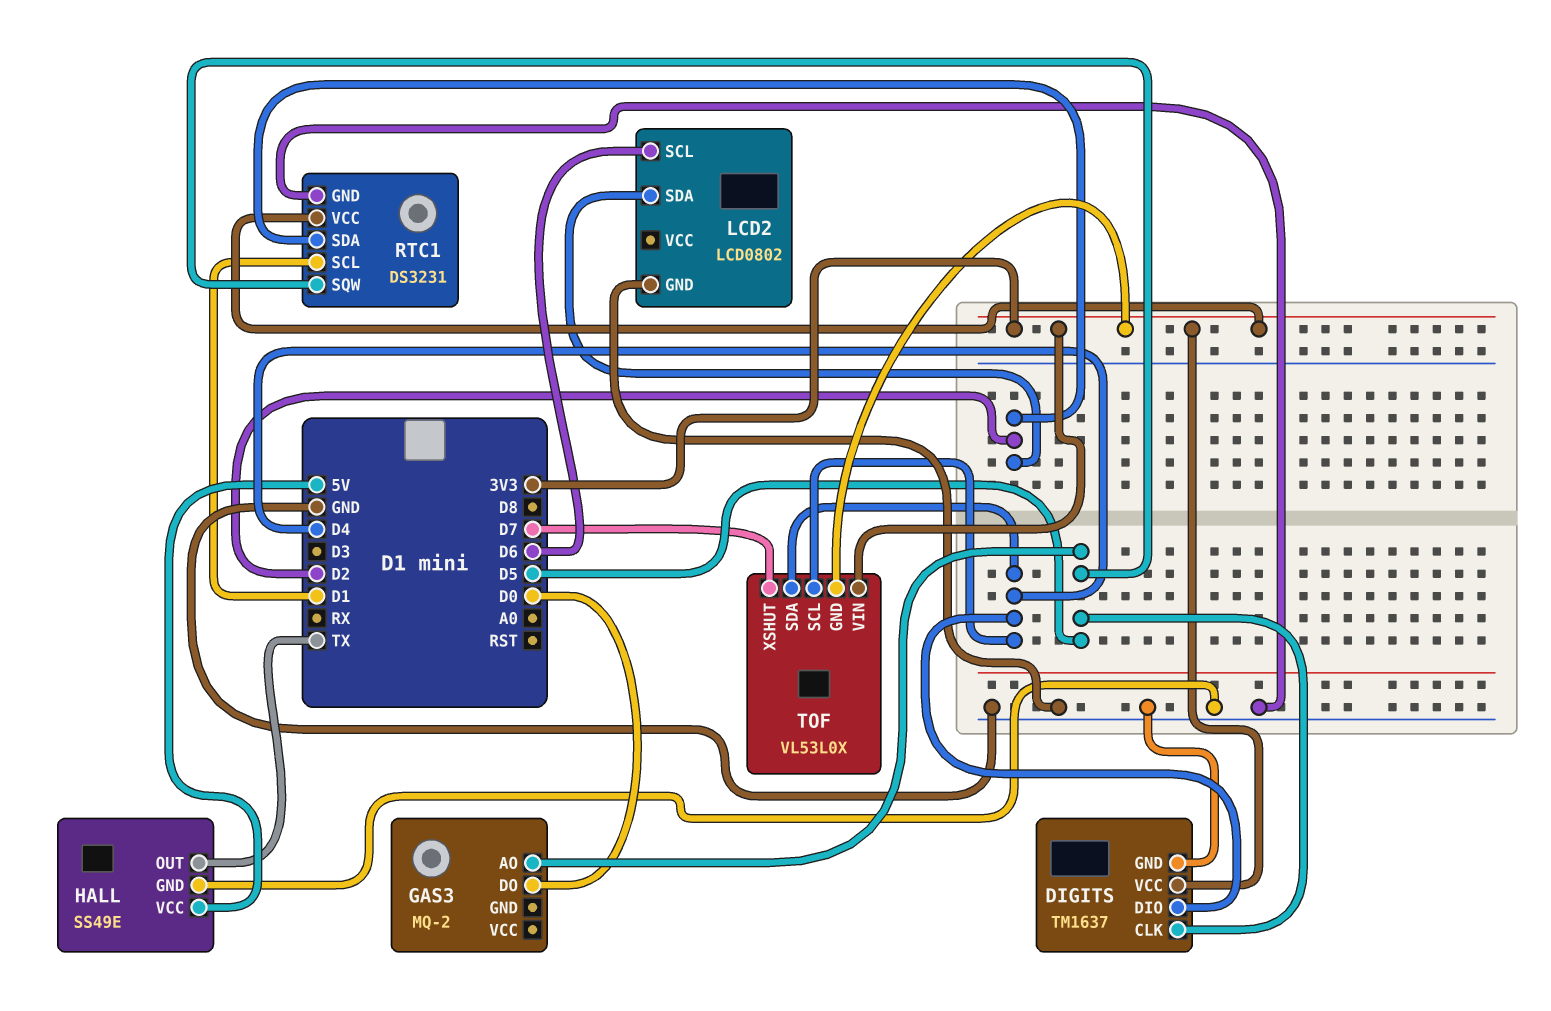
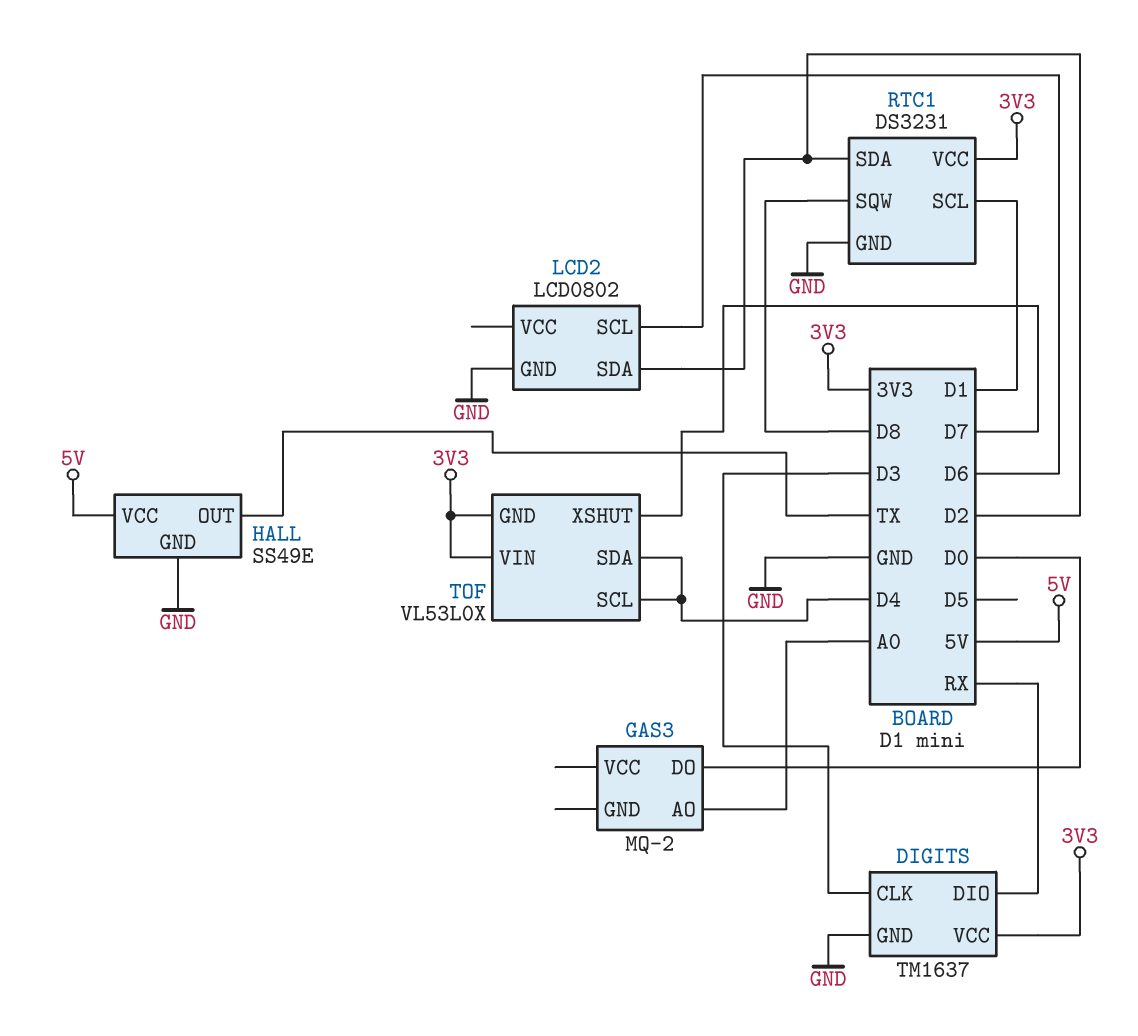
DIGITS pin CLK: D5 -> D3
DIGITS pin DIO: D4 -> RX
GAS3 pin AO: D5 -> A0
RTC1 pin SQW: D5 -> D8

